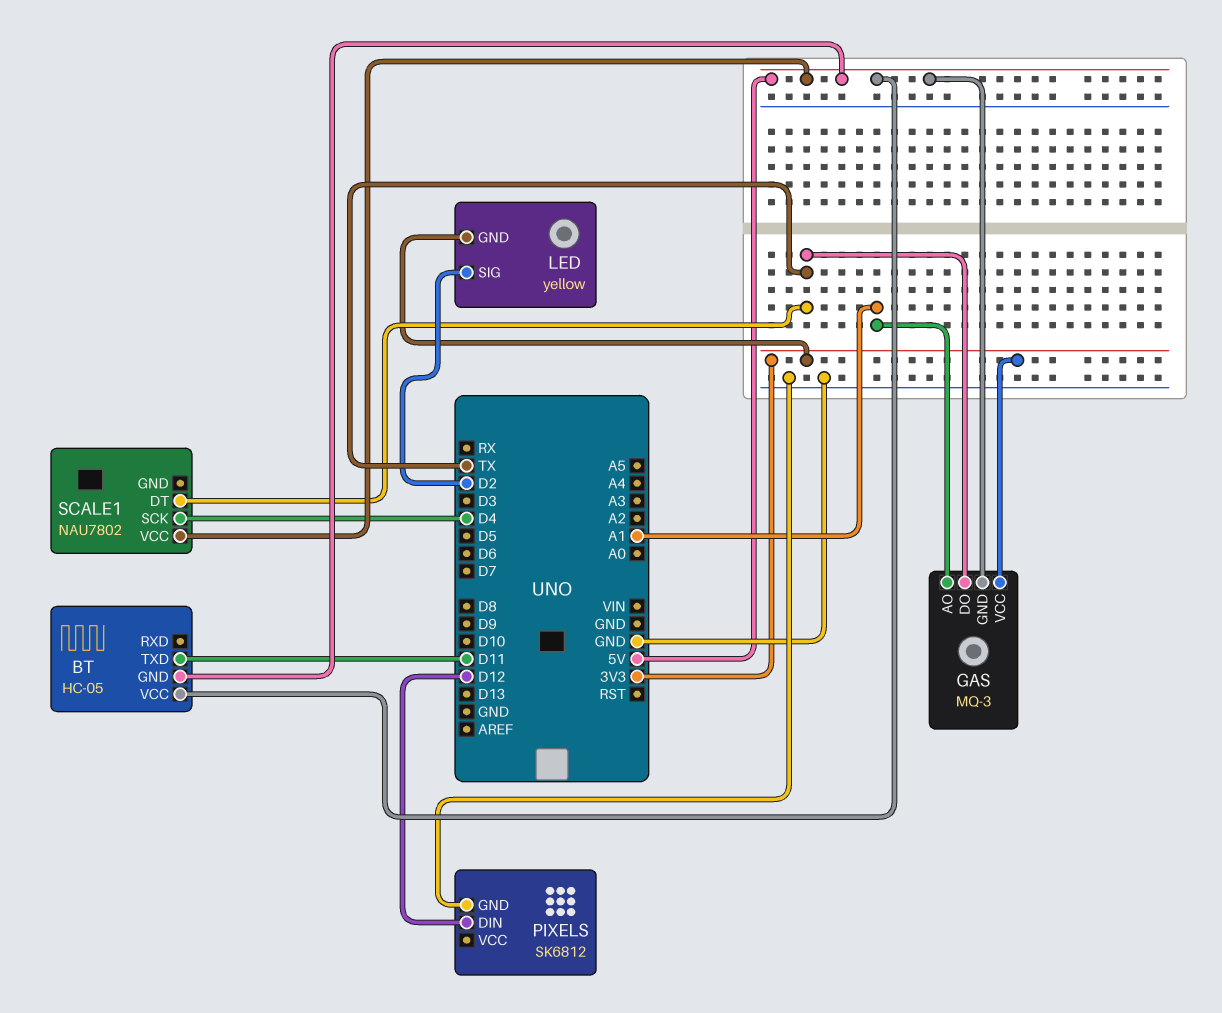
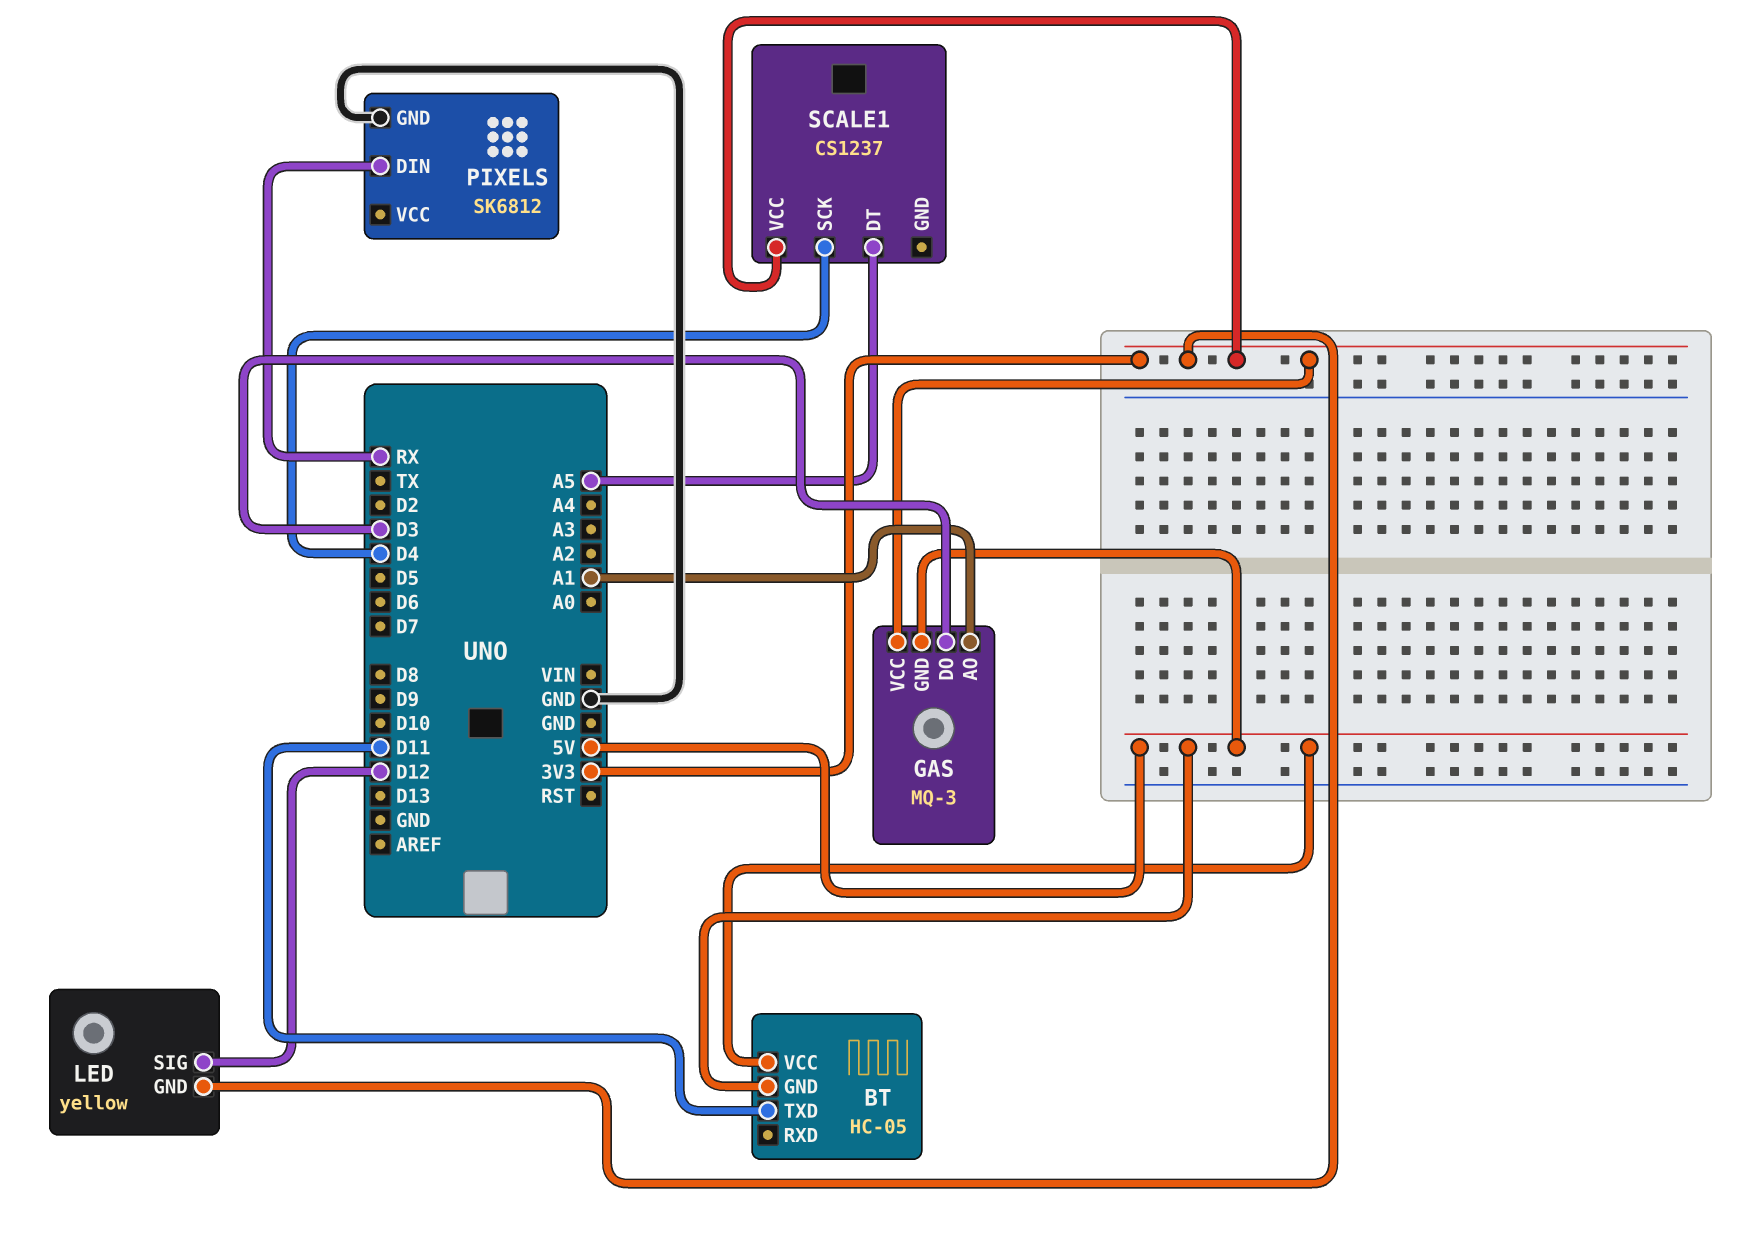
GAS pin DO: TX -> D3
LED pin SIG: D2 -> D12
PIXELS pin DIN: D12 -> RX
SCALE1: NAU7802 -> CS1237
SCALE1 pin DT: TX -> A5
SCALE1 pin VCC: 5V -> 3V3

